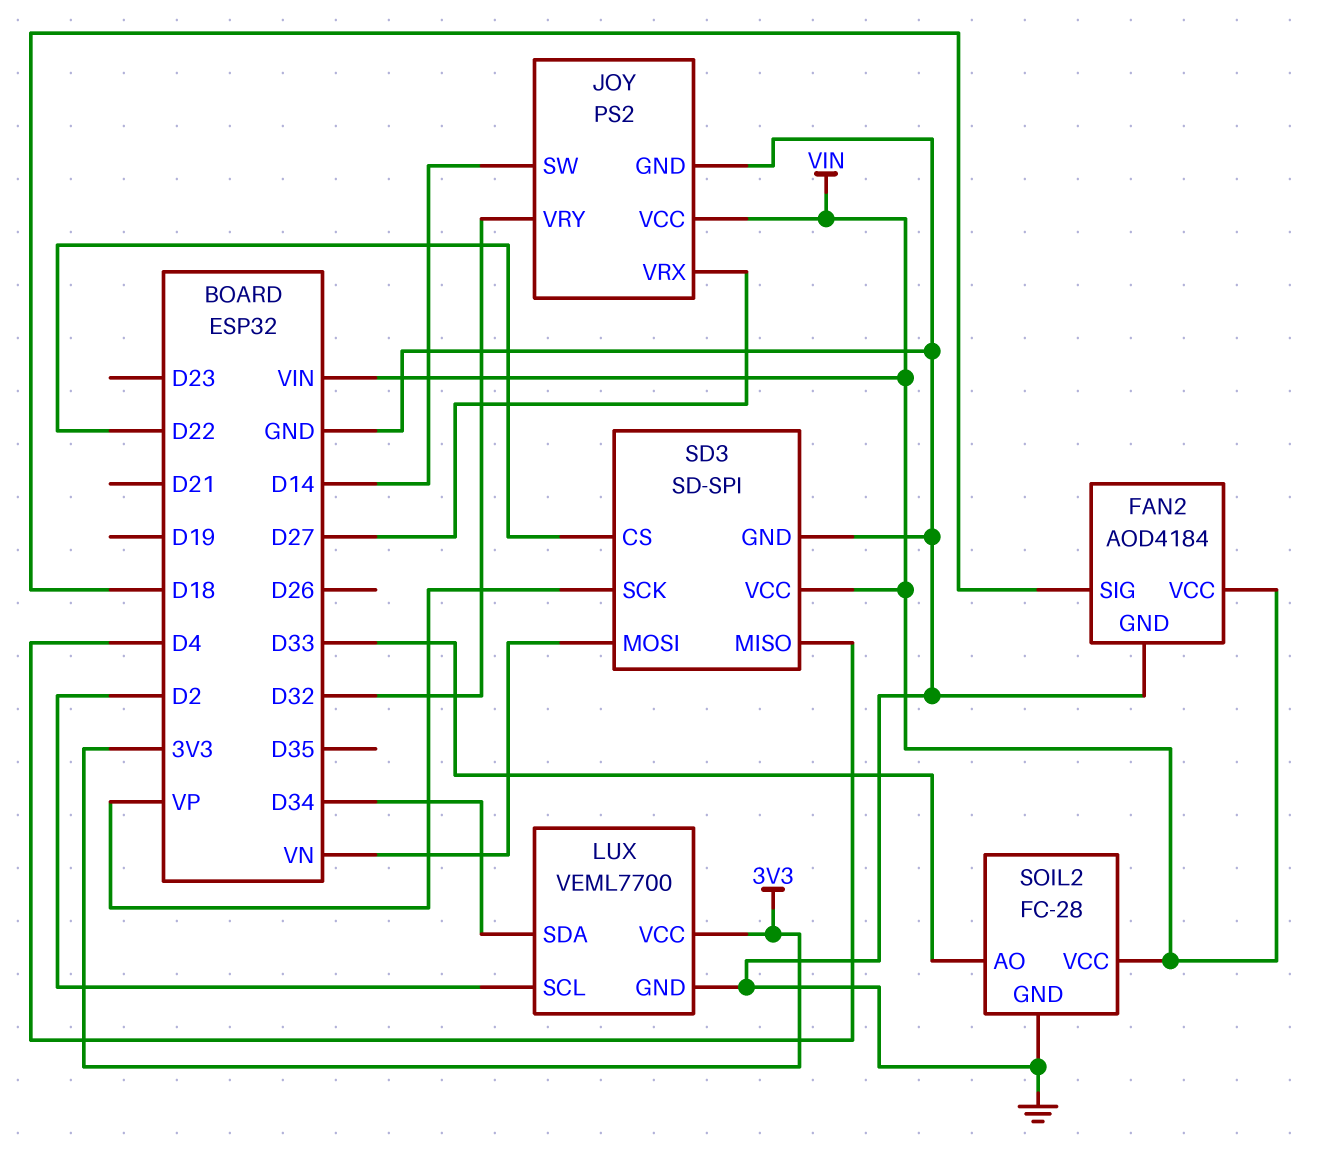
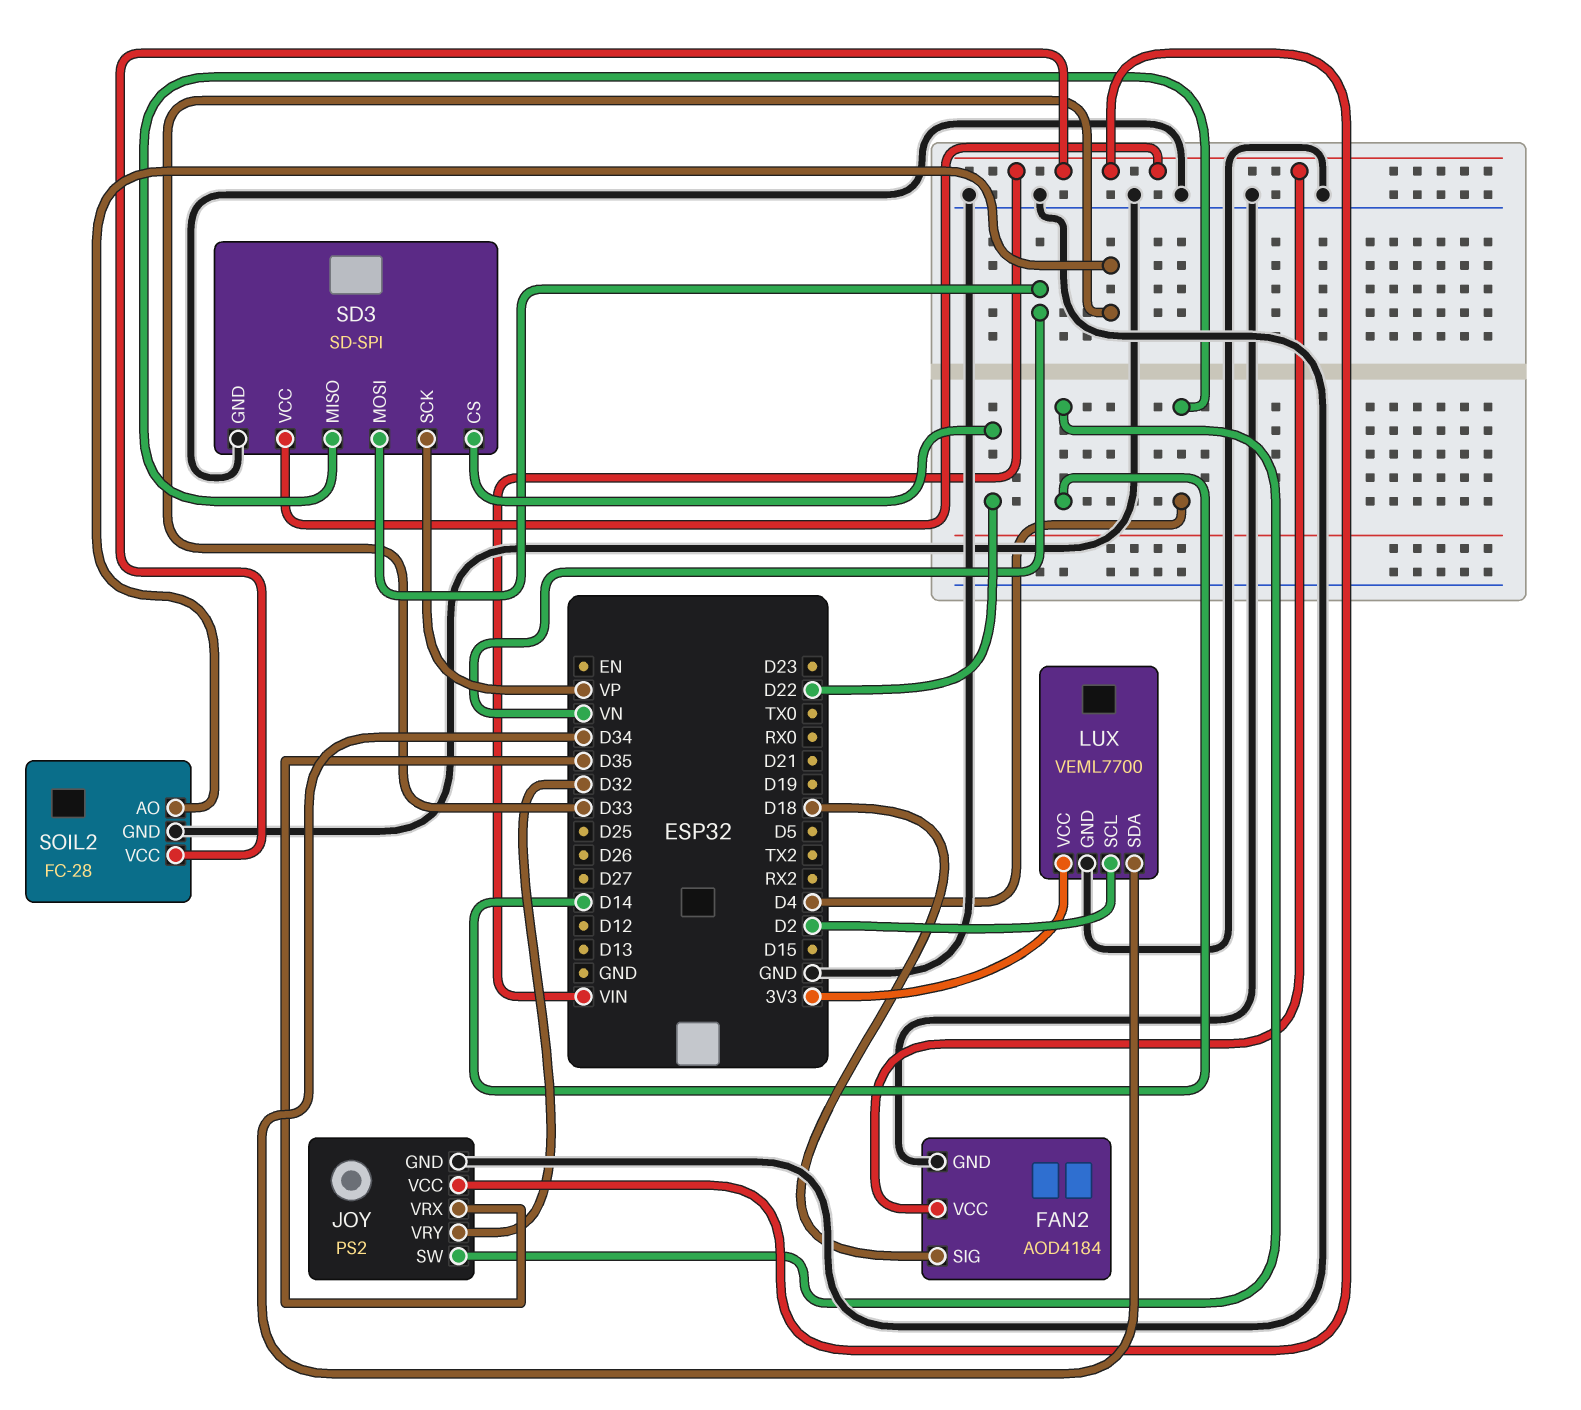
JOY pin VRX: D27 -> D35

